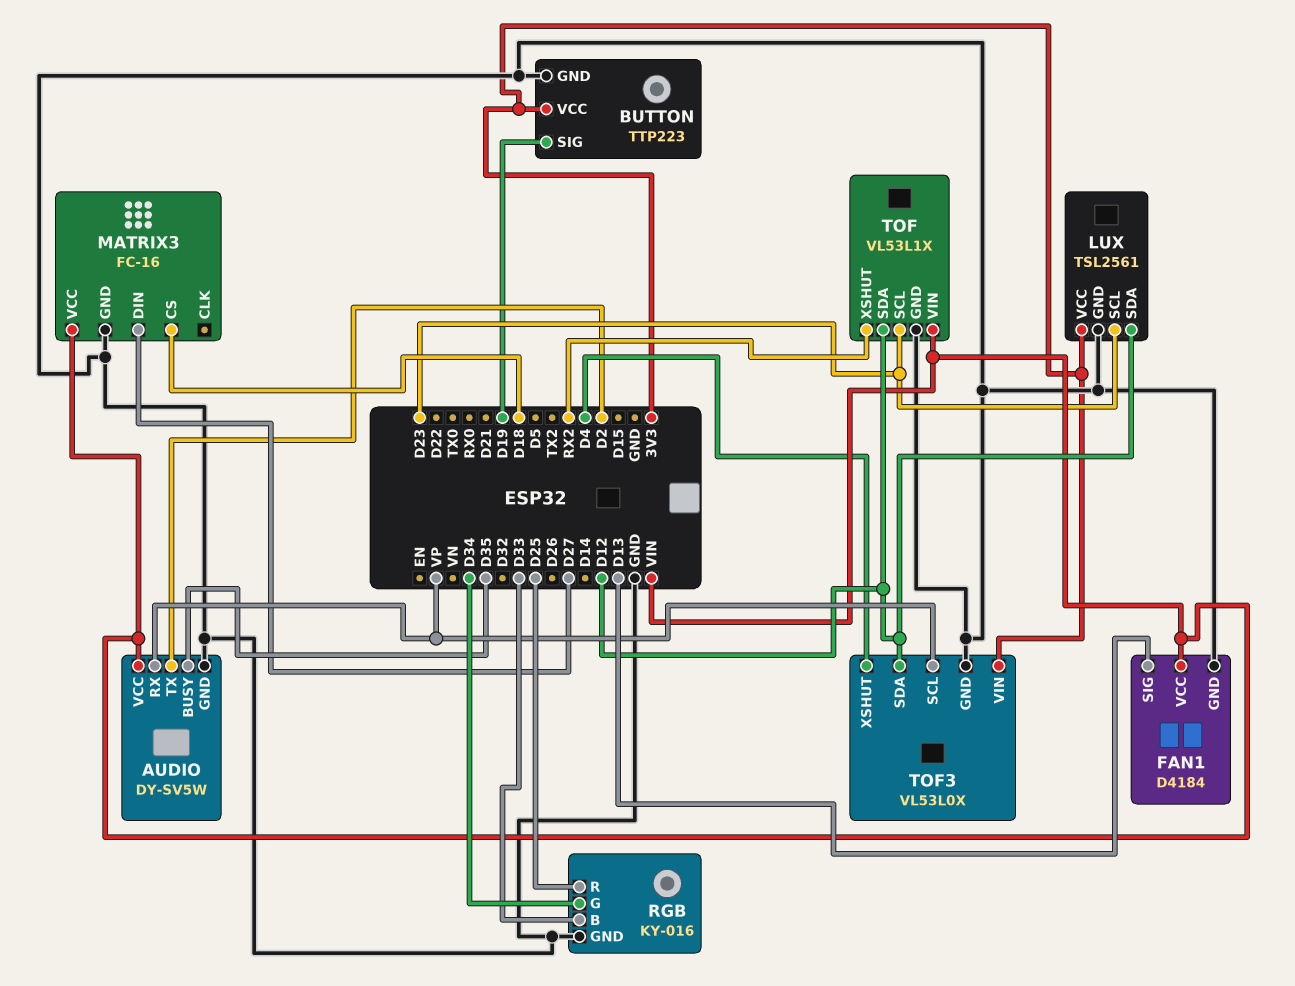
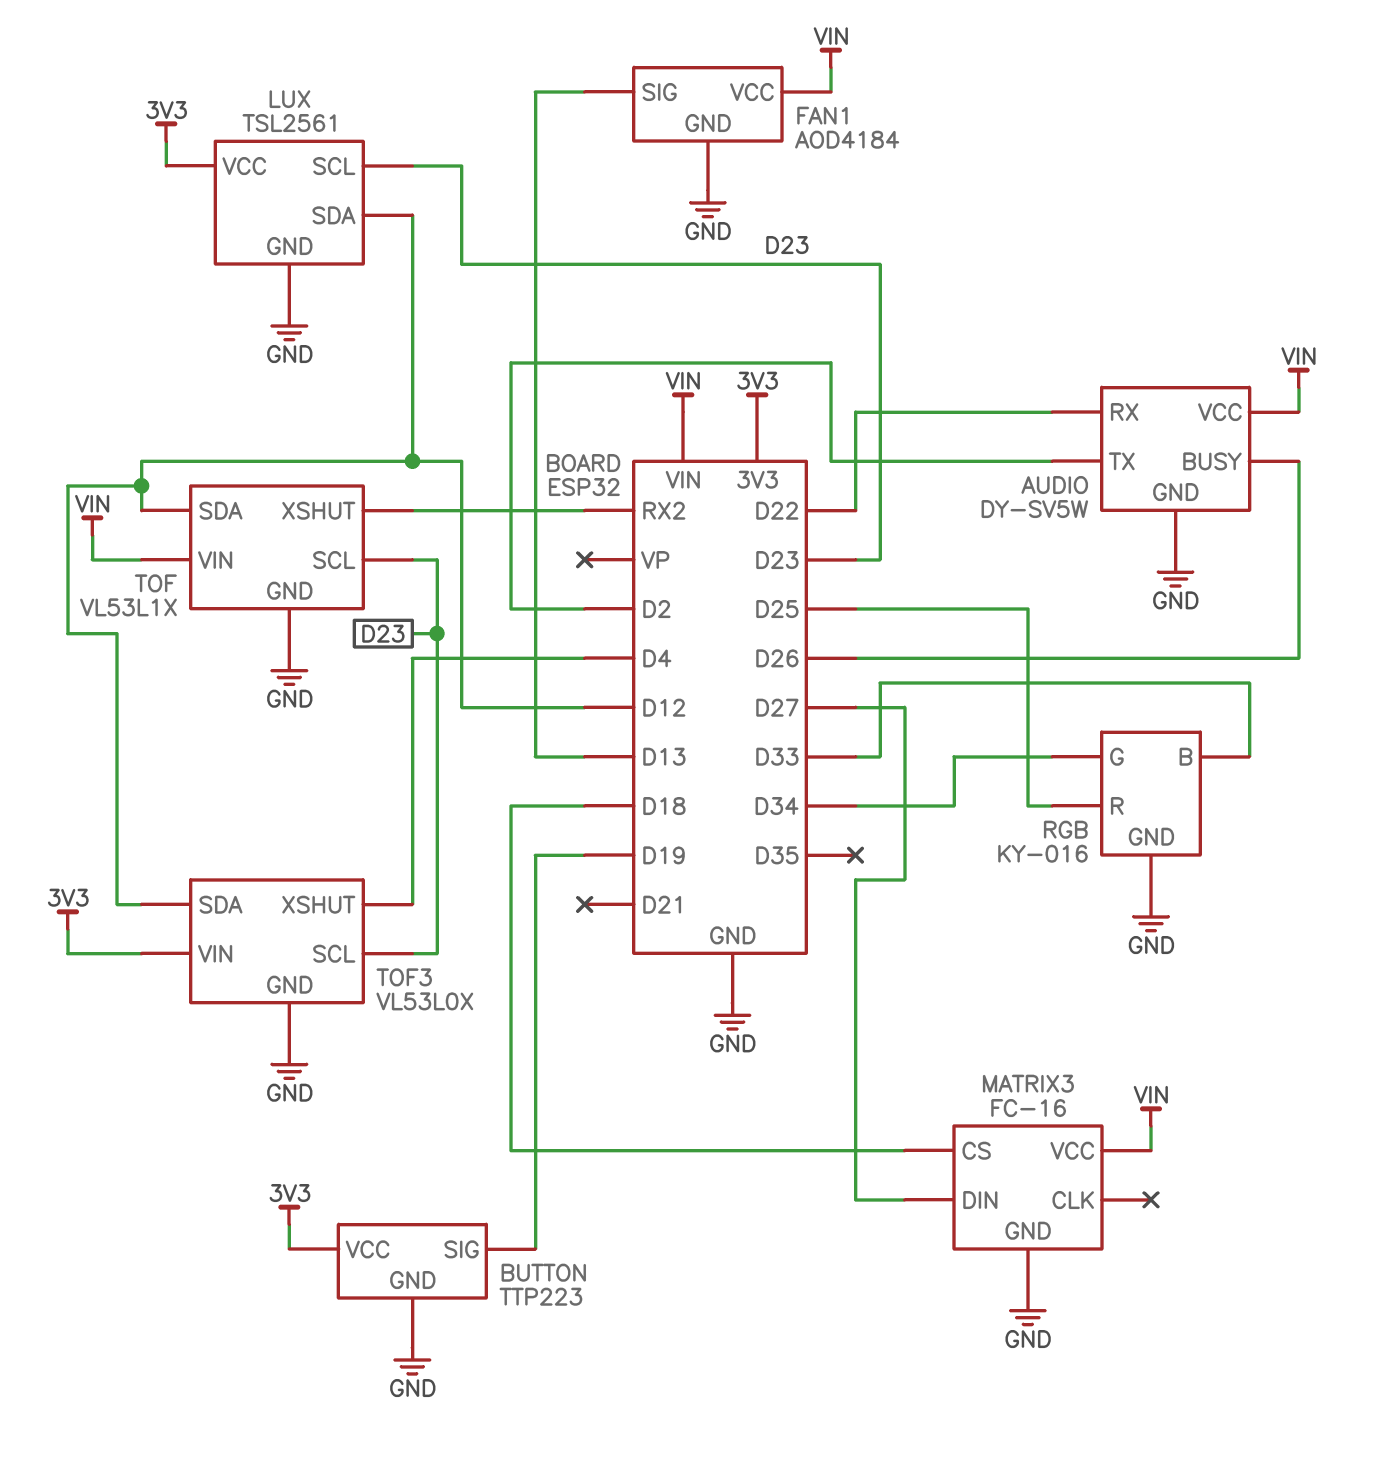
AUDIO pin BUSY: D35 -> D26
AUDIO pin RX: VP -> D22
FAN1: D4184 -> AOD4184
TOF3 pin SCL: VP -> D23

